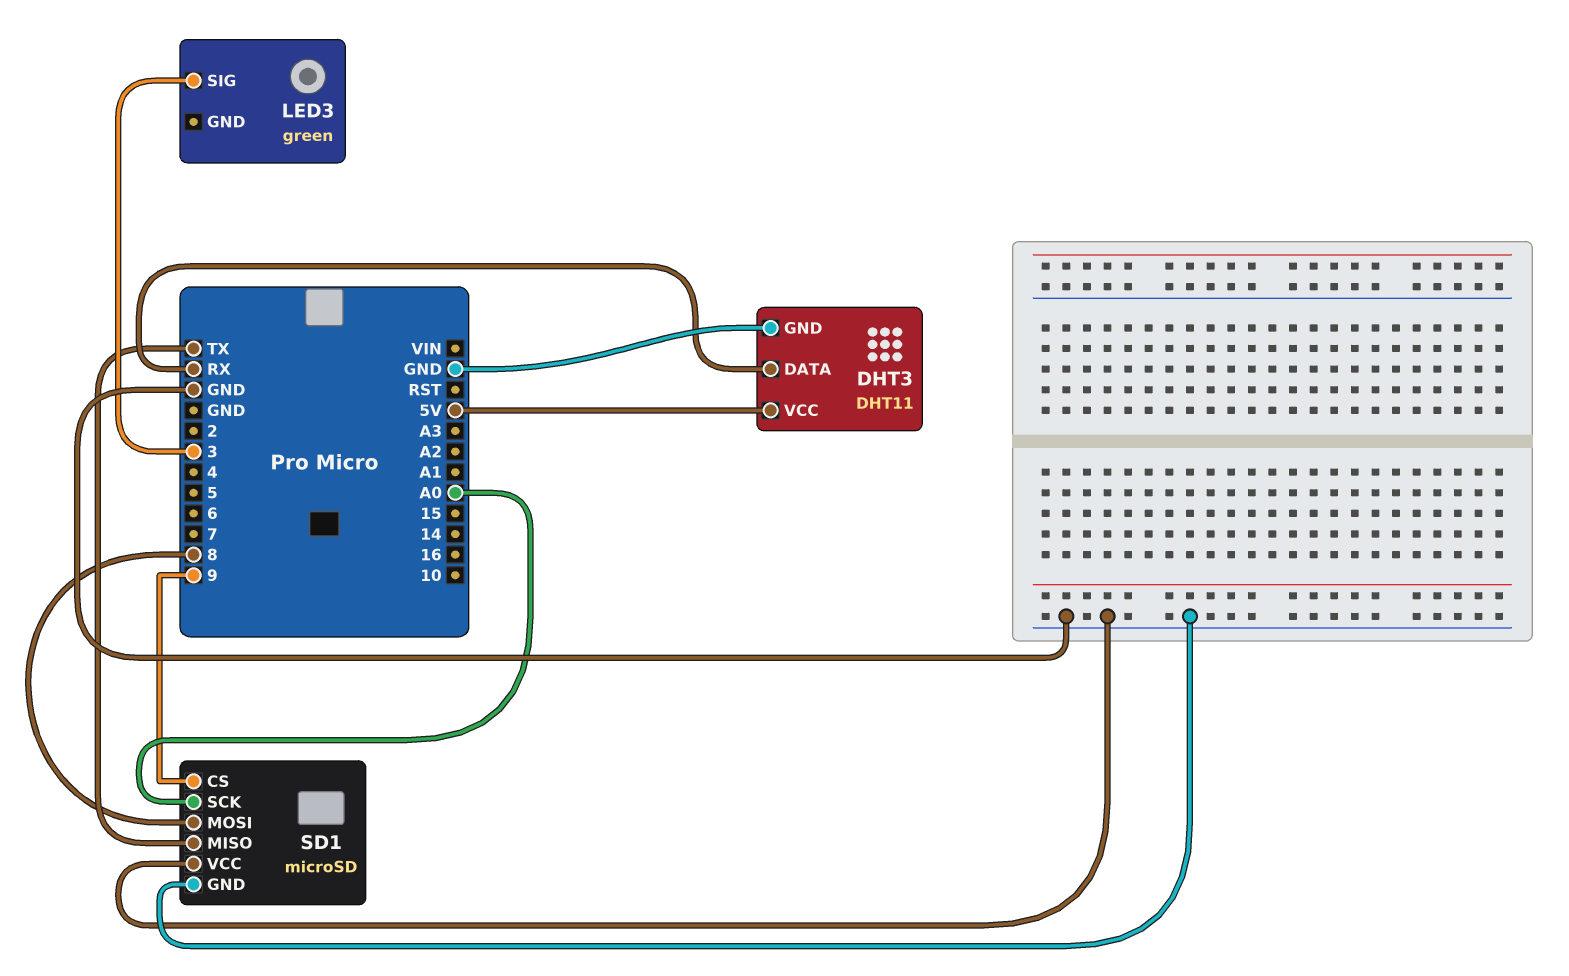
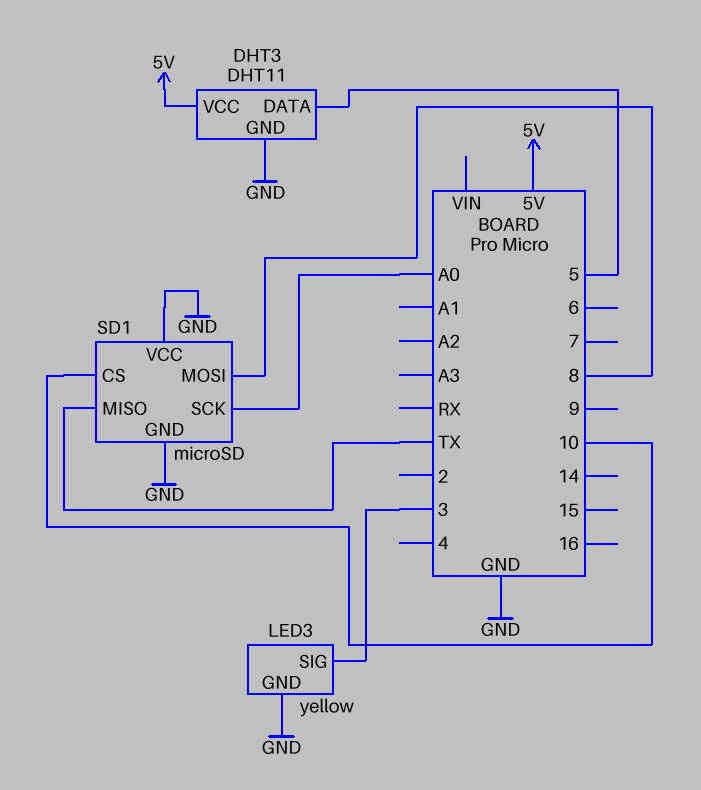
DHT3 pin DATA: RX -> 5
LED3: green -> yellow
LED3 pin GND: none -> GND
SD1 pin CS: 9 -> 10

